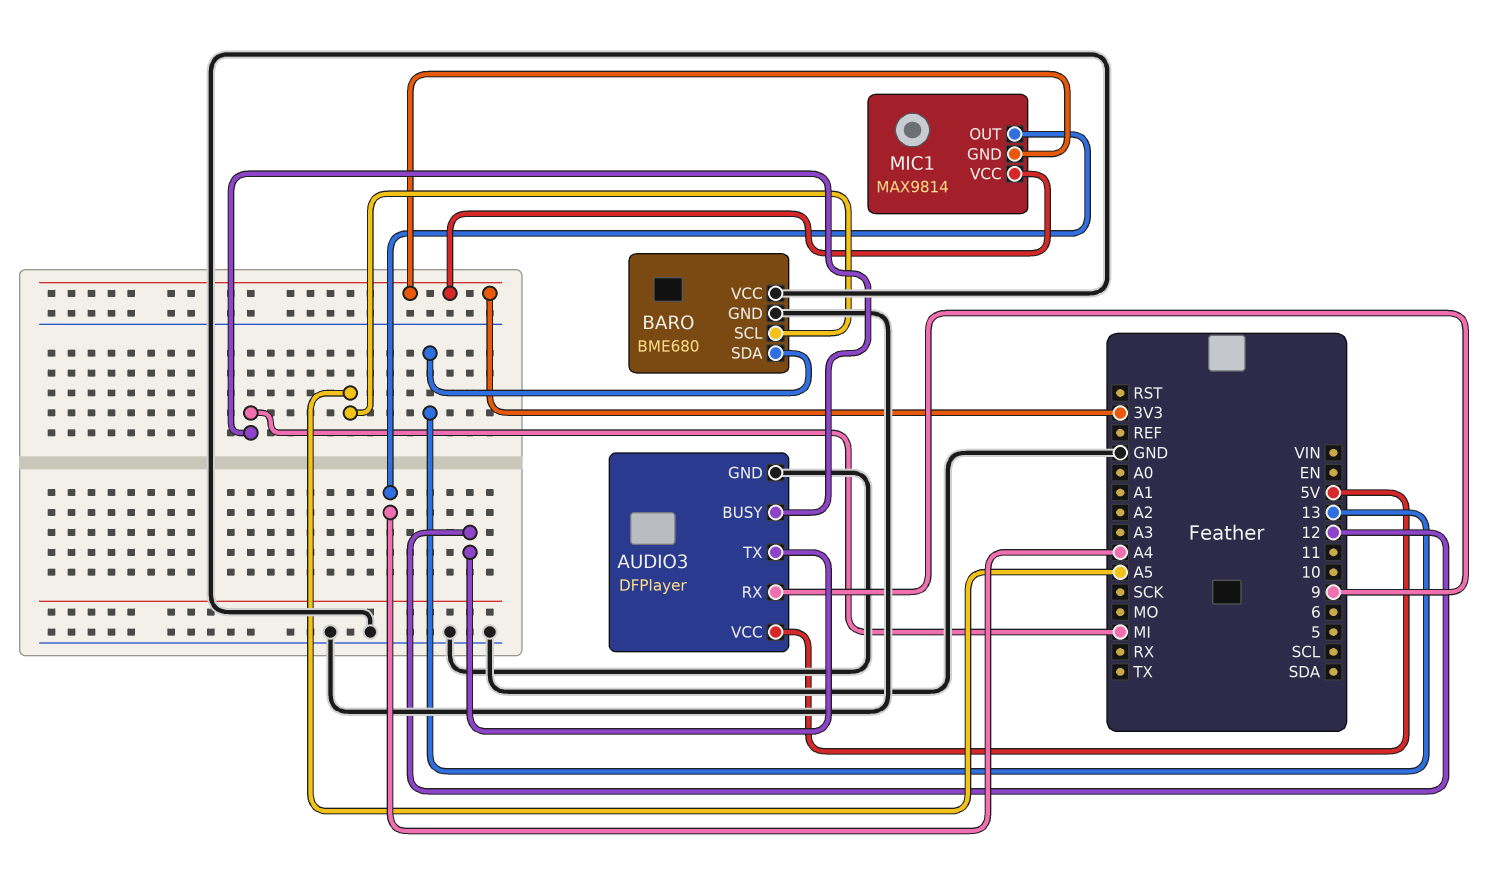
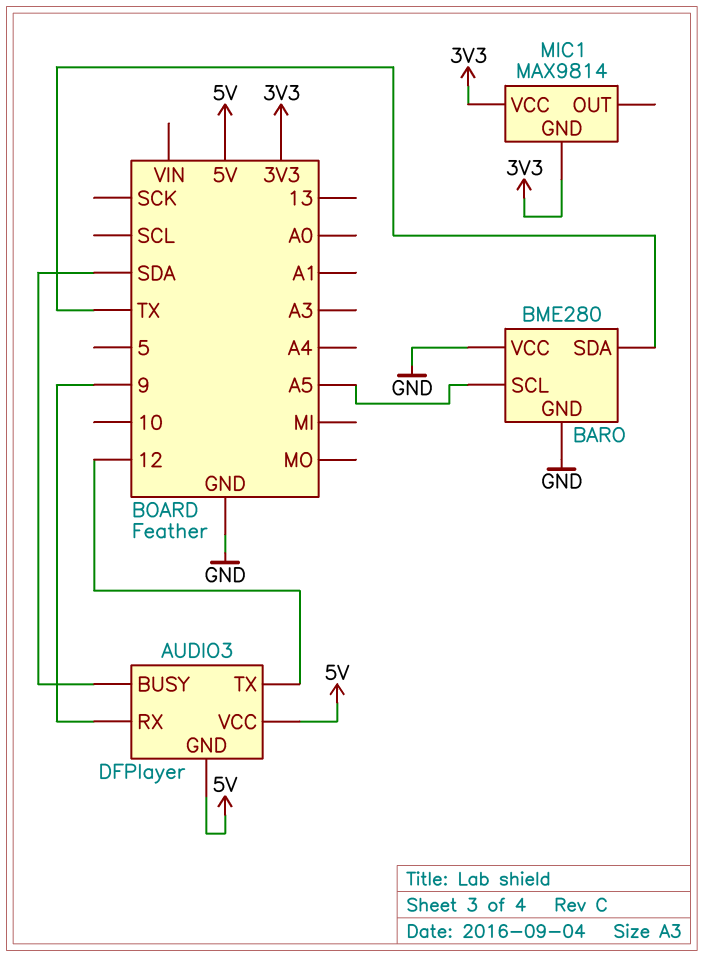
AUDIO3 pin BUSY: MI -> SDA
AUDIO3 pin GND: GND -> 5V
BARO: BME680 -> BME280
BARO pin SDA: 13 -> TX
MIC1 pin OUT: A4 -> none

